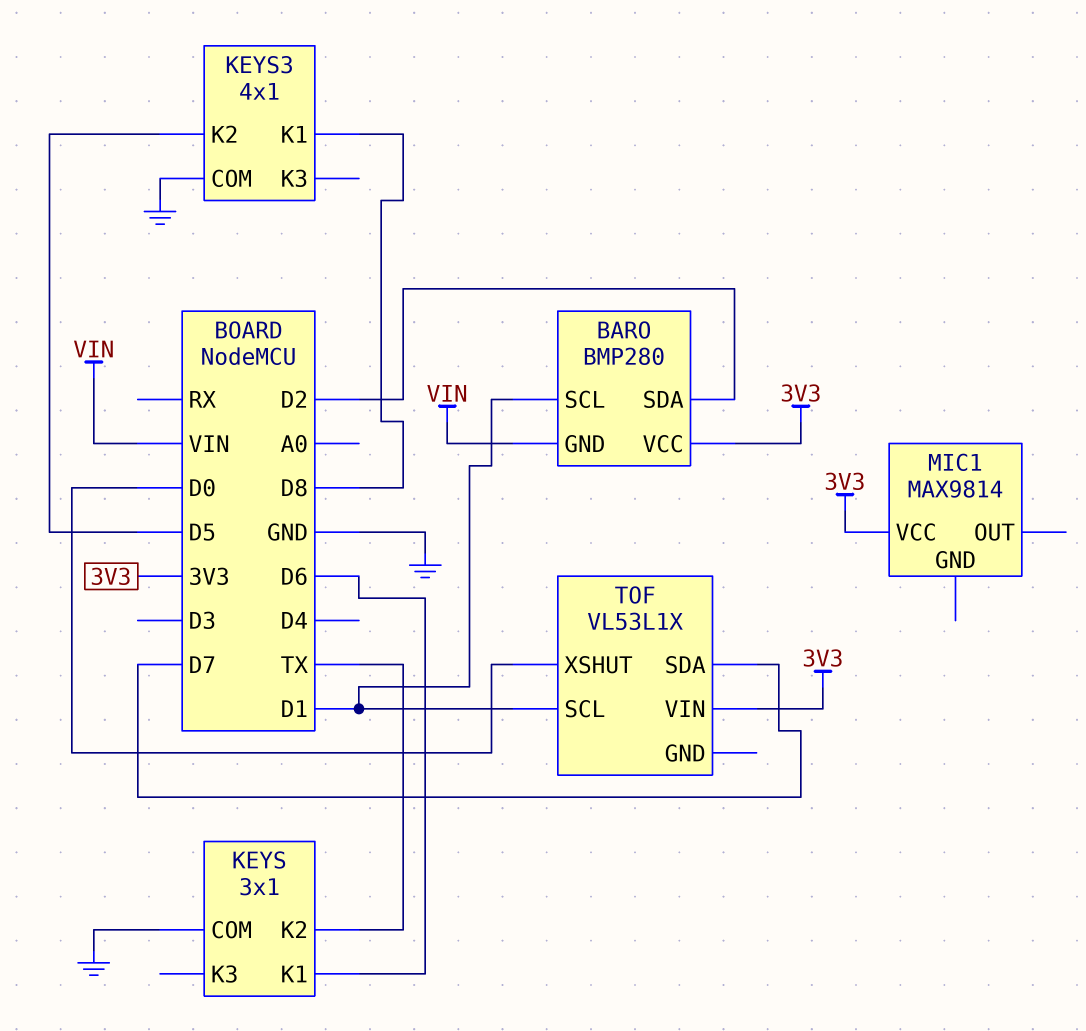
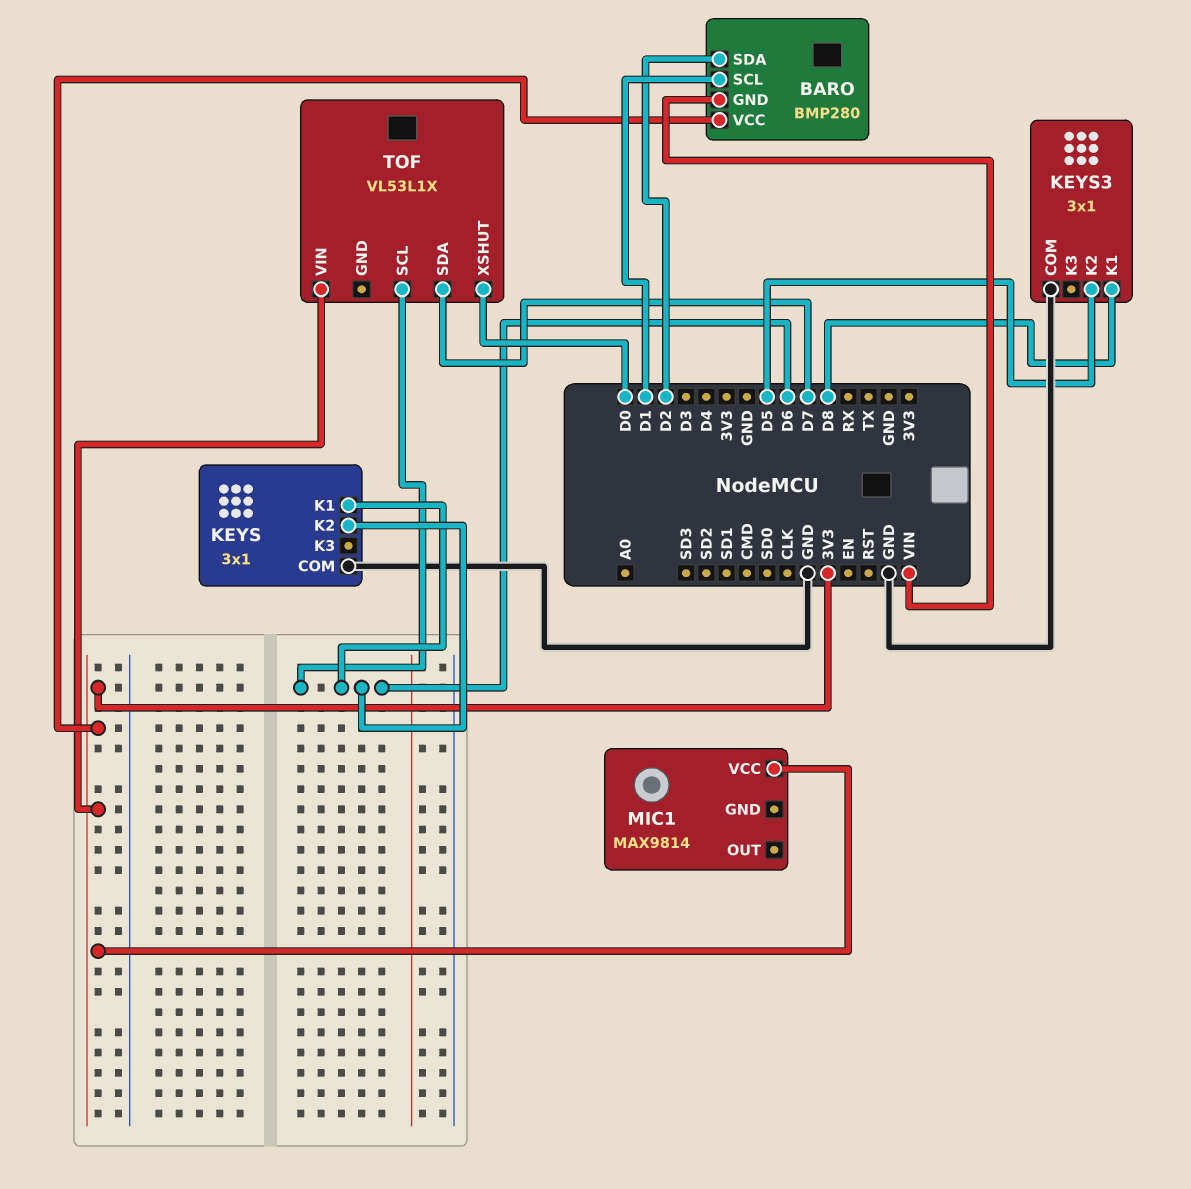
KEYS pin K2: TX -> D6
KEYS3: 4x1 -> 3x1
TOF pin SCL: D1 -> D6

